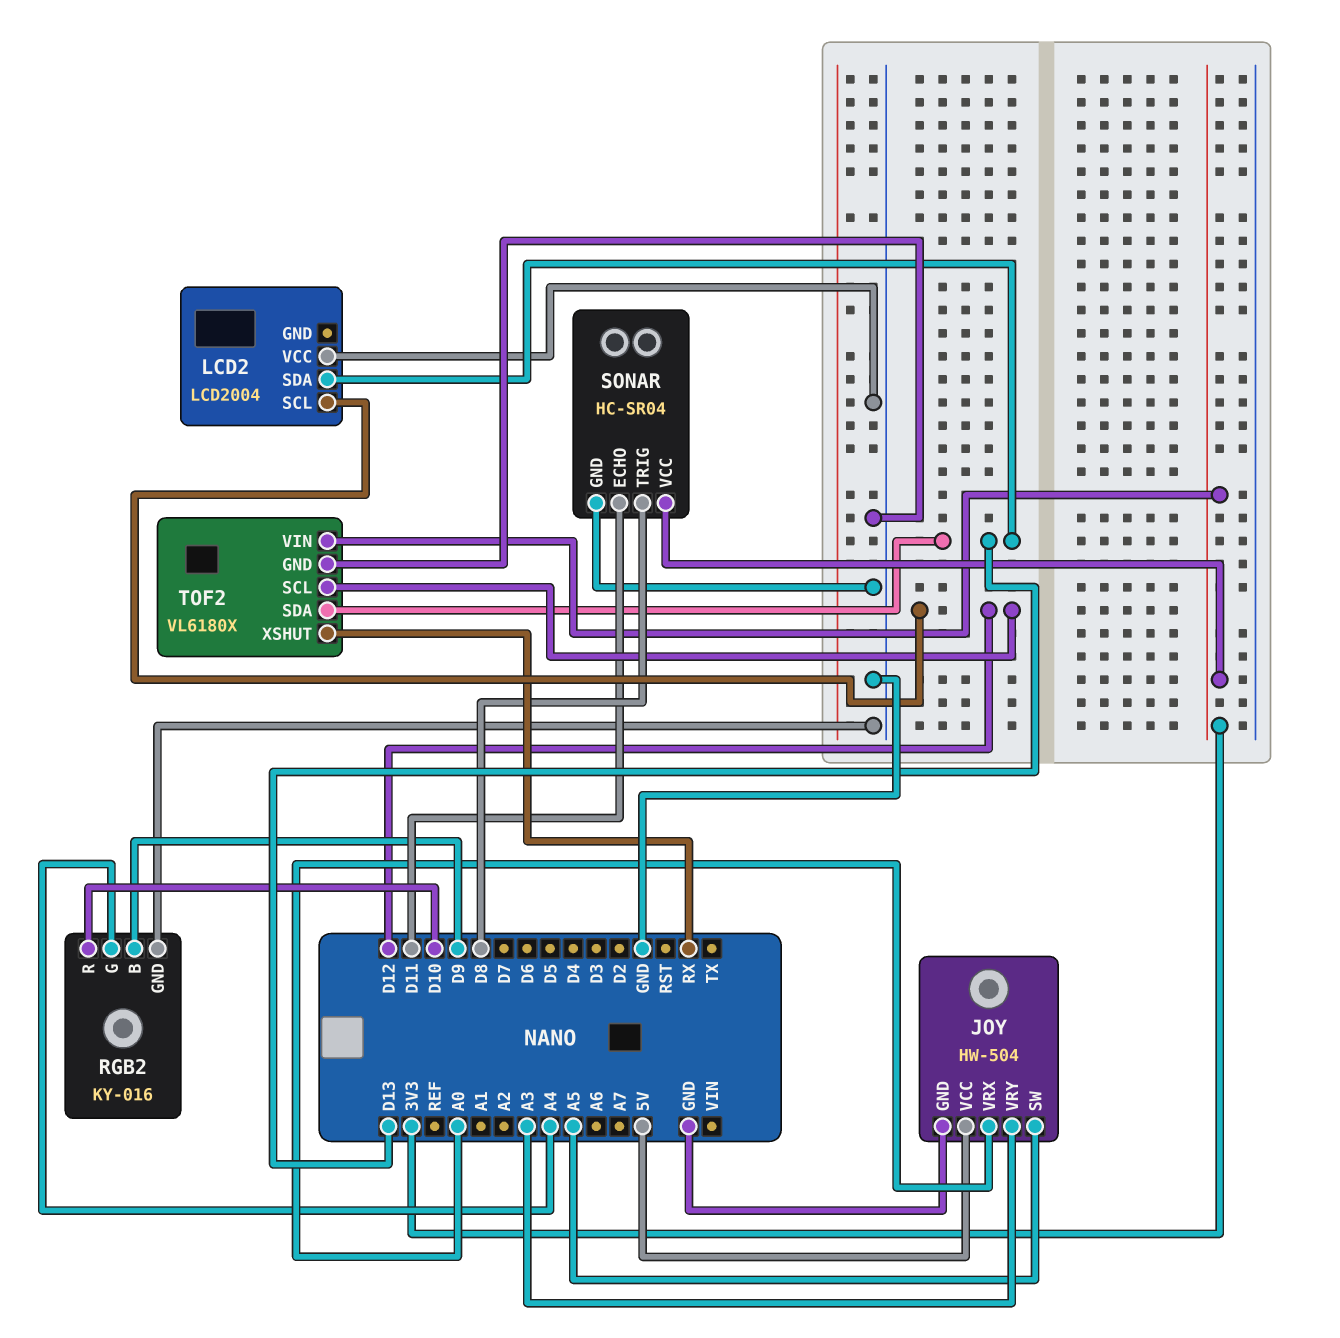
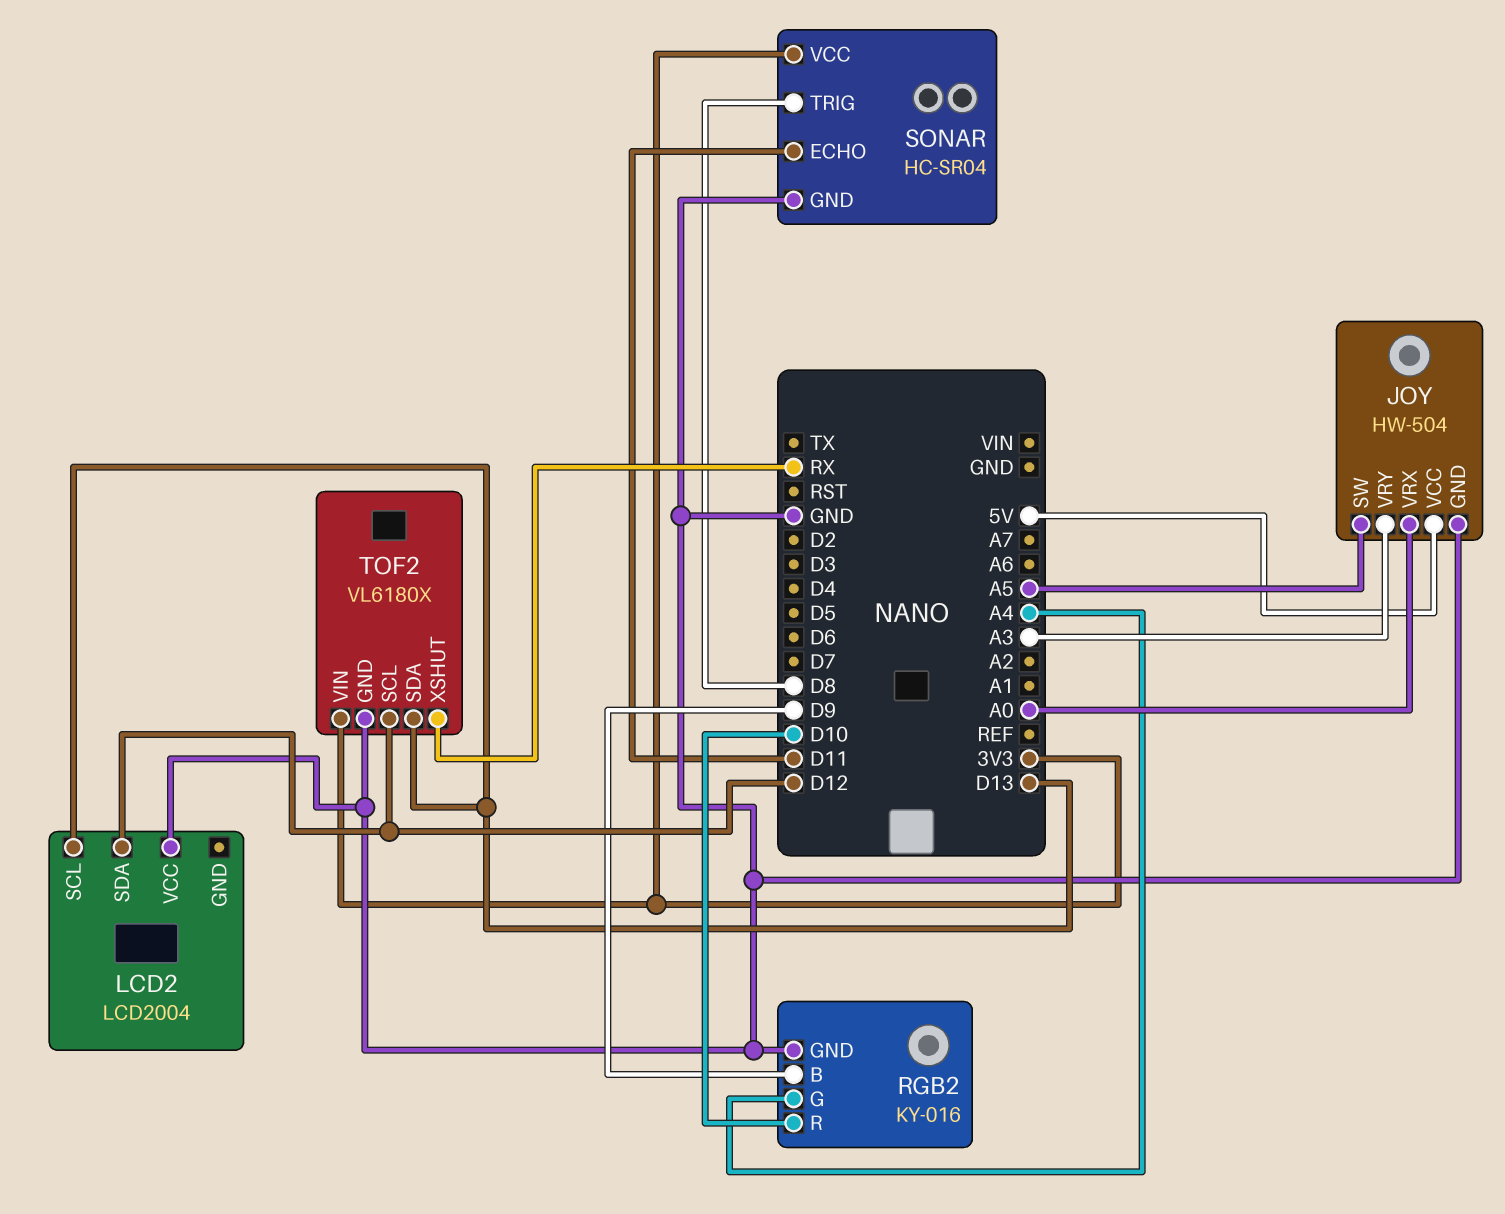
LCD2 pin SCL: D12 -> D13
LCD2 pin SDA: D13 -> D12

